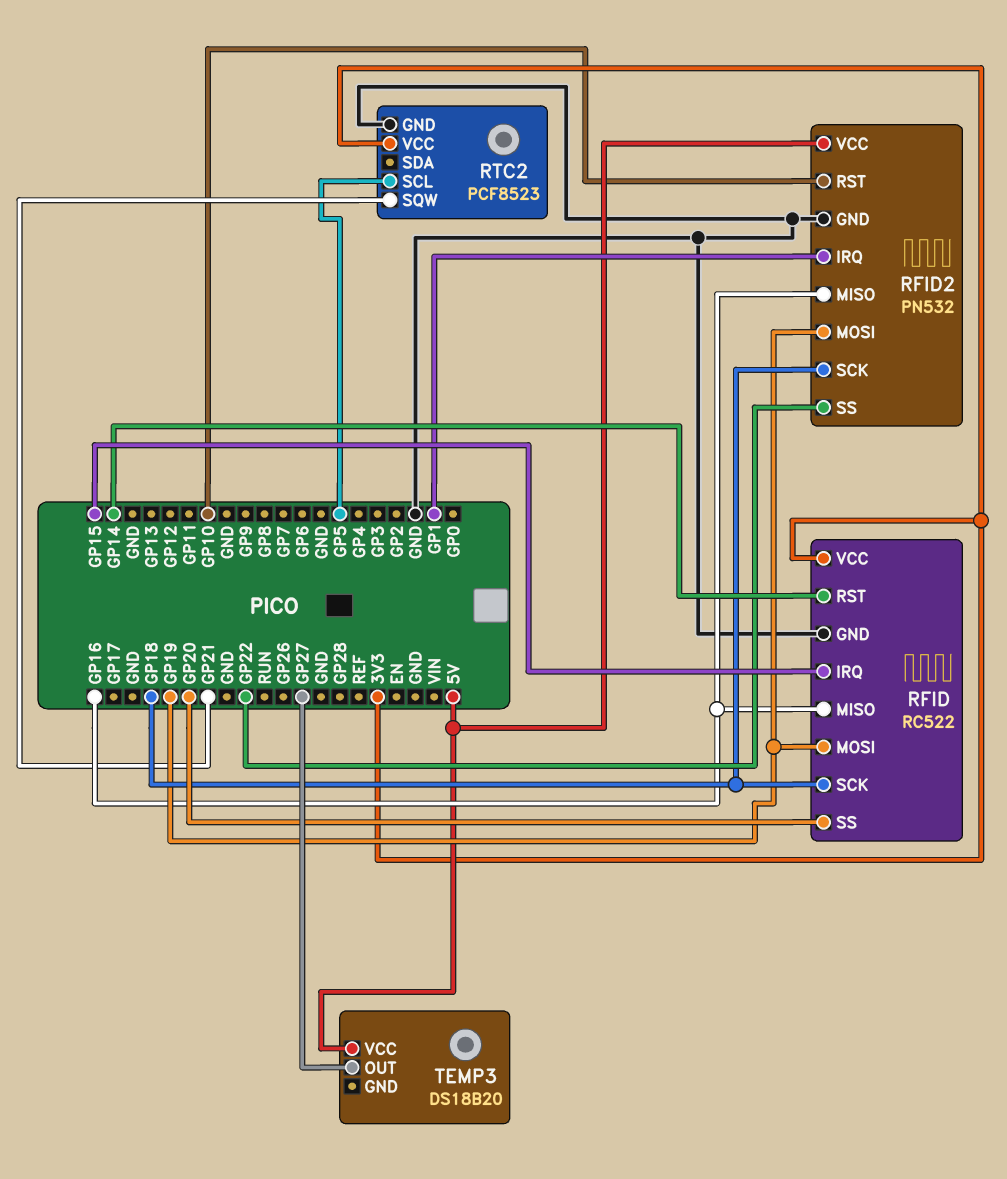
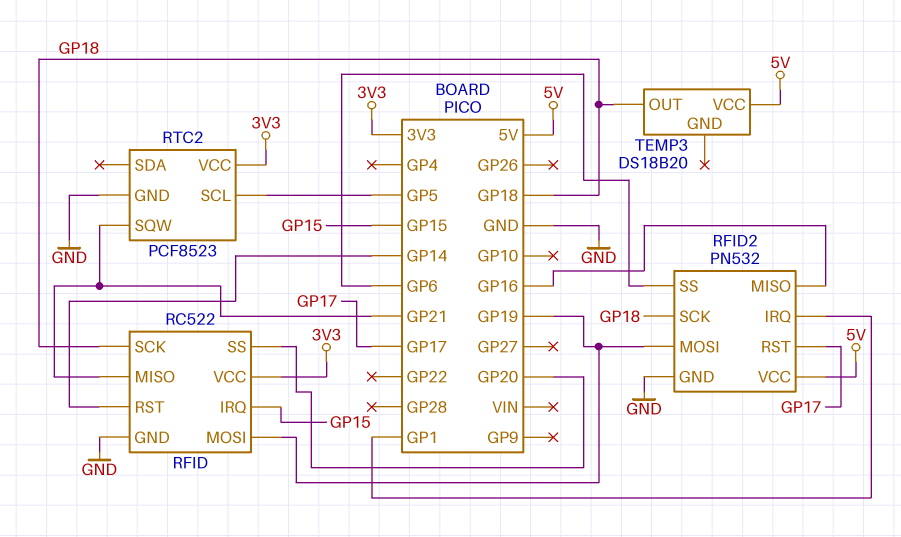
RFID pin MISO: GP16 -> GP21
RFID2 pin RST: GP10 -> GP17
RFID2 pin SS: GP22 -> GP6
TEMP3 pin OUT: GP27 -> GP18

